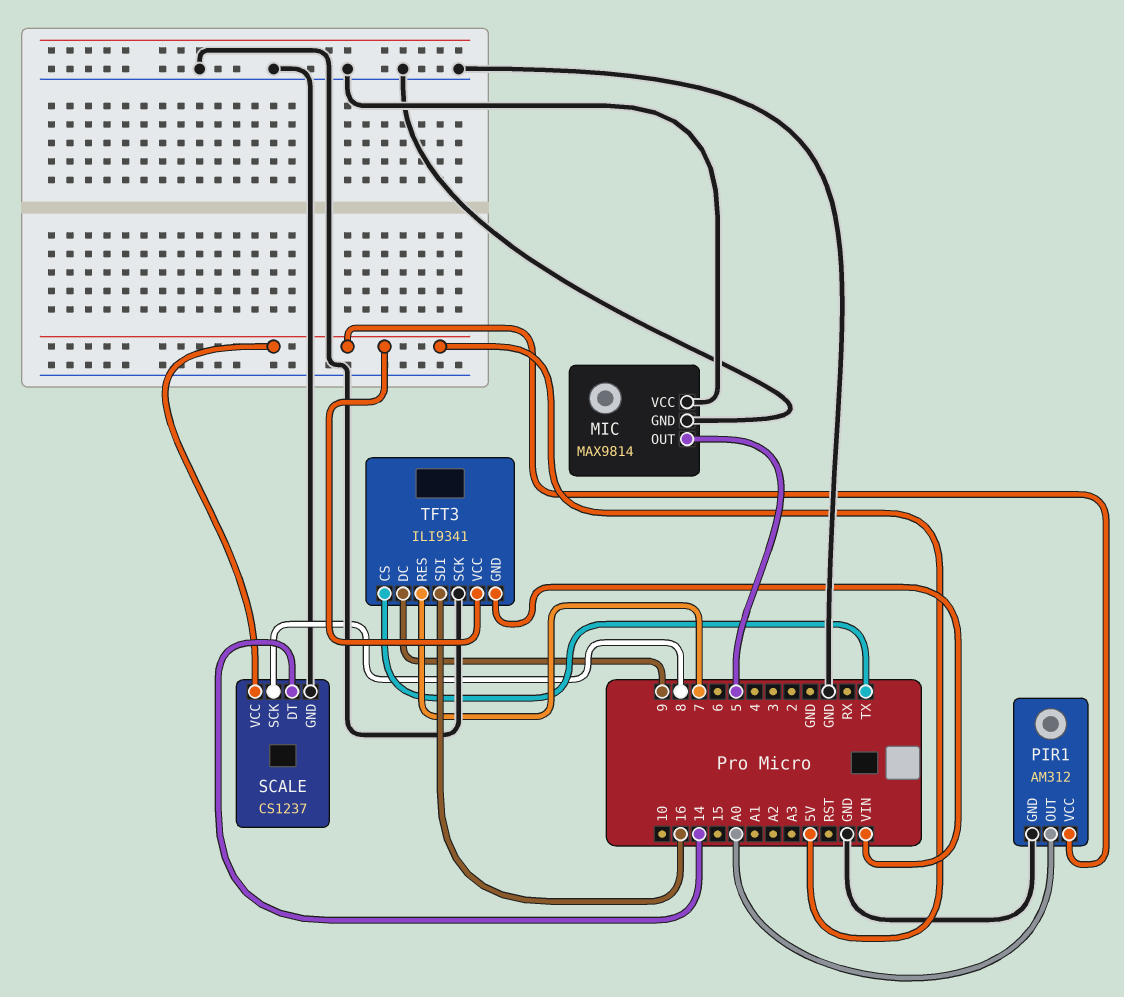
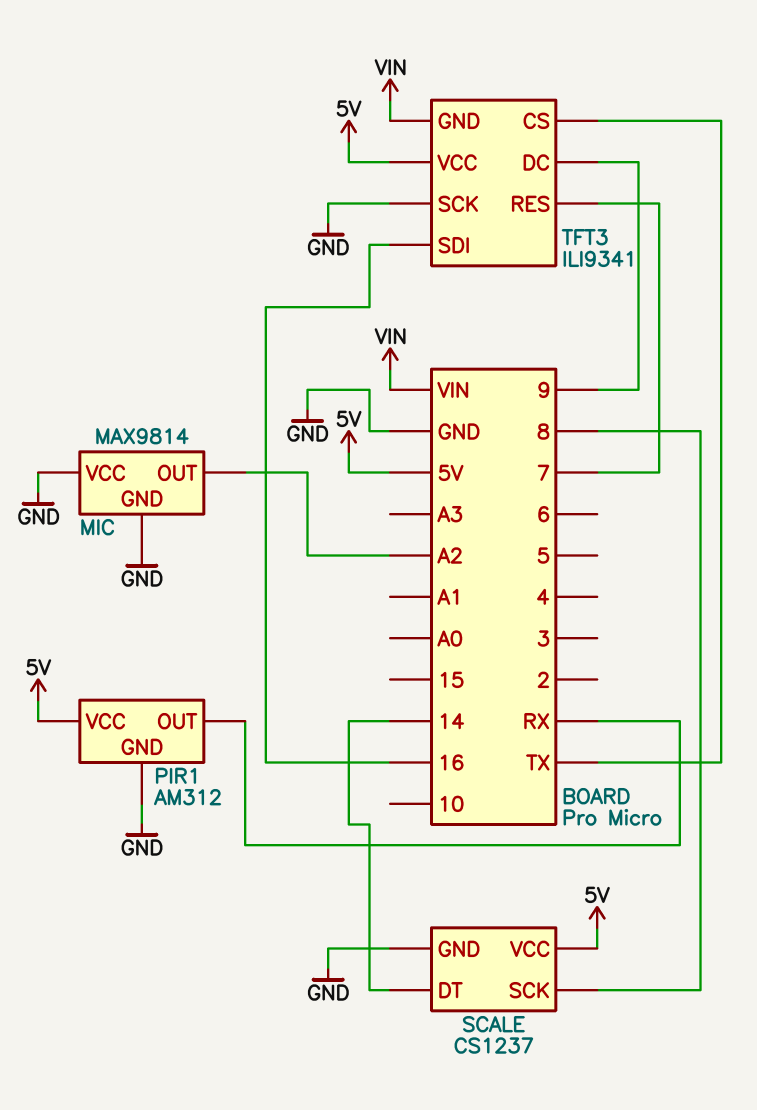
MIC pin OUT: 5 -> A2
PIR1 pin OUT: A0 -> RX

